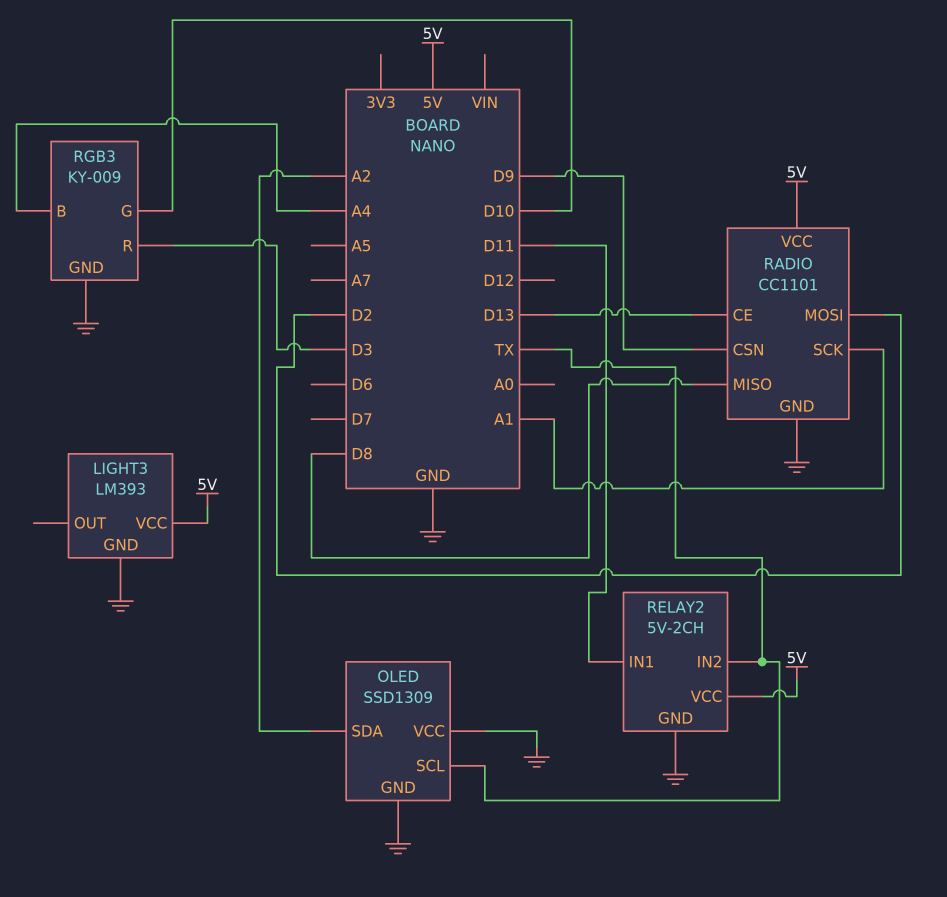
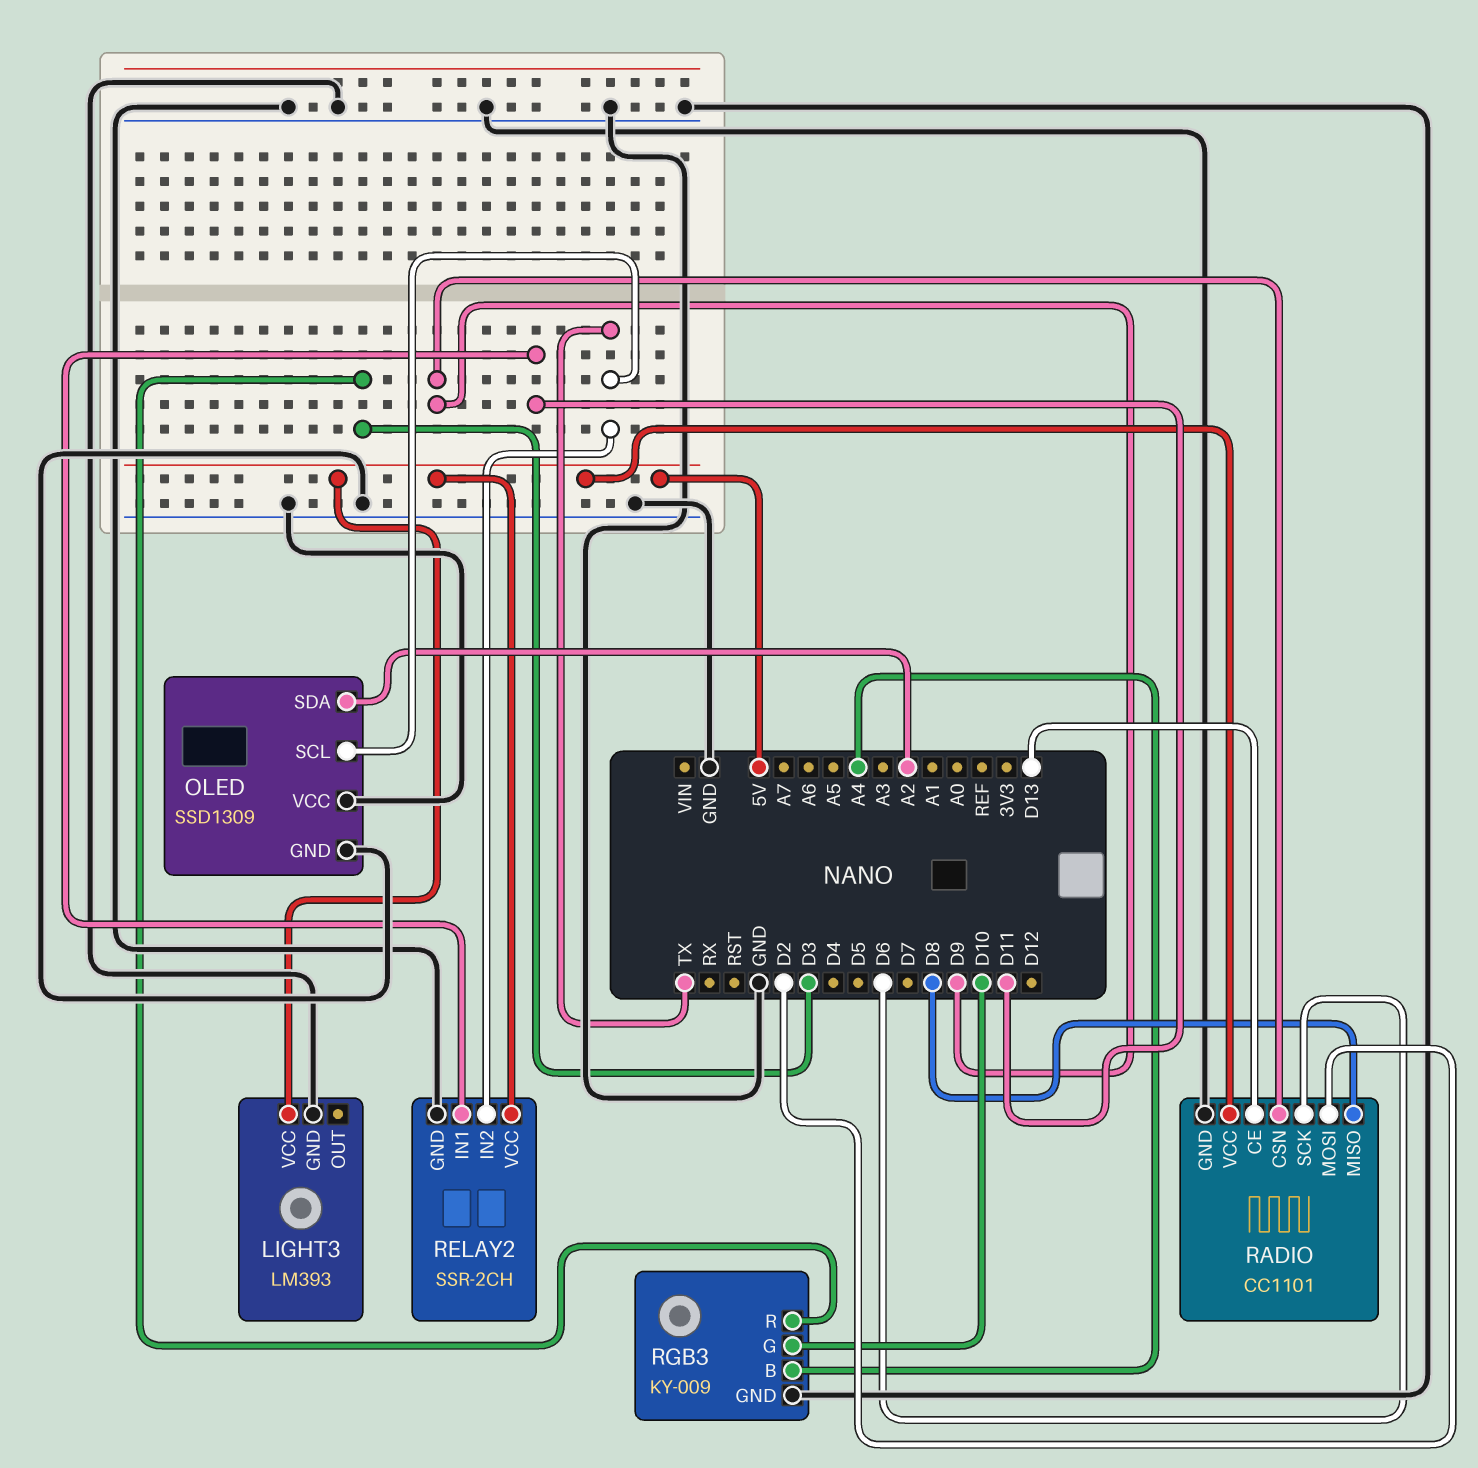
RADIO pin SCK: A1 -> D6
RELAY2: 5V-2CH -> SSR-2CH

